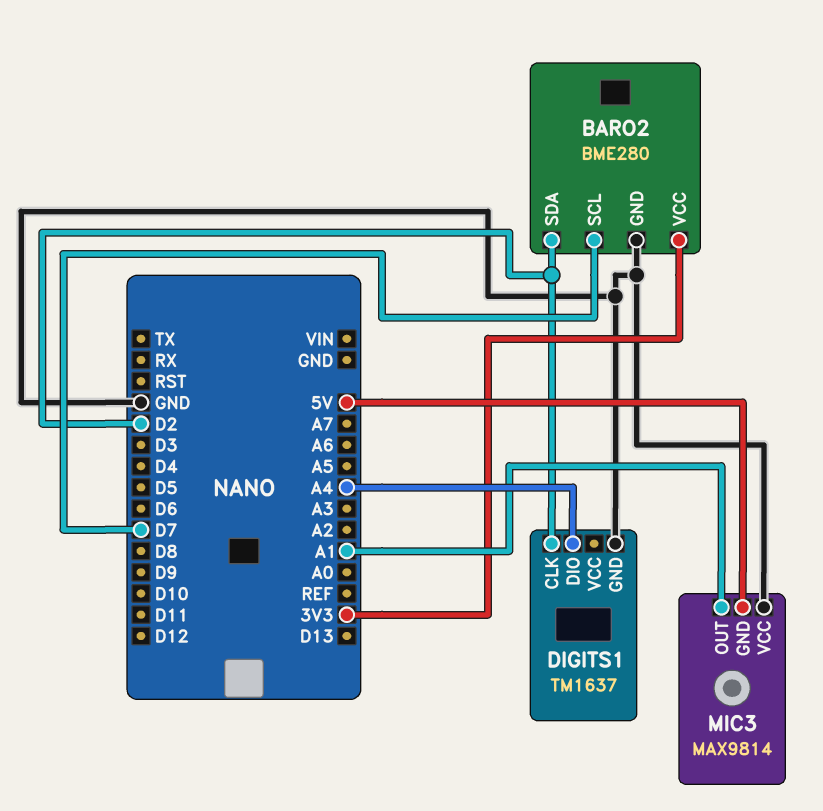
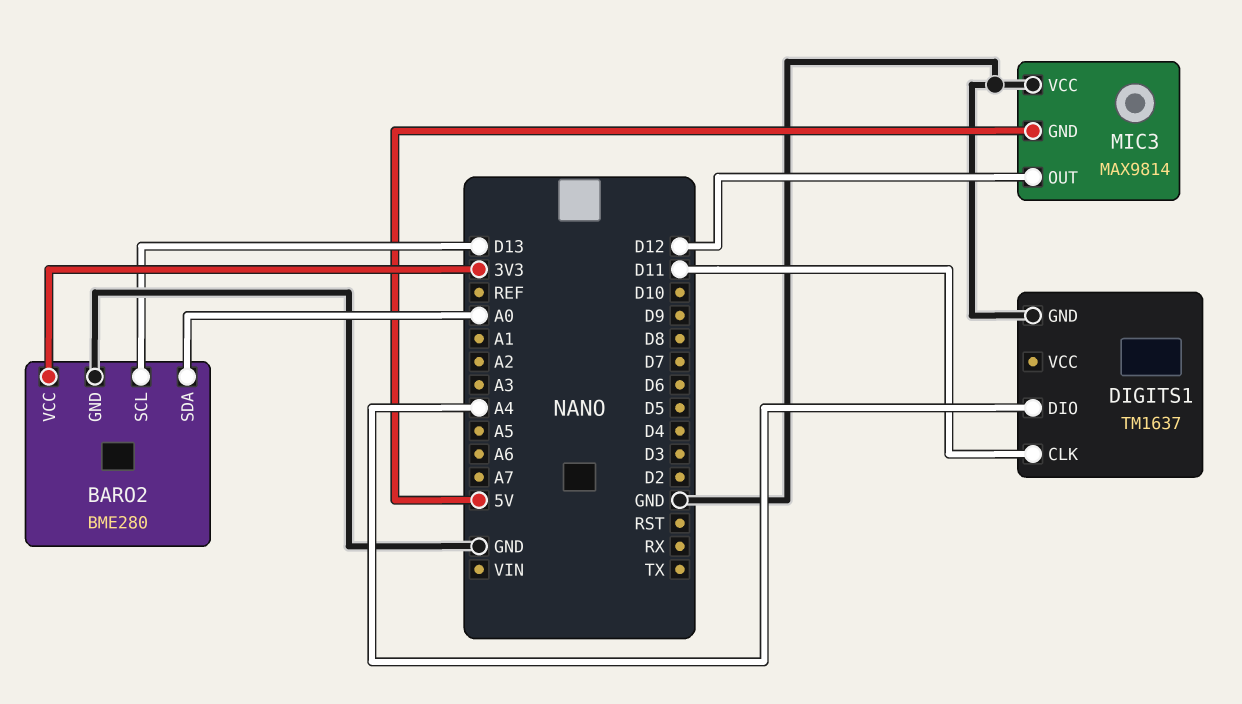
BARO2 pin SCL: D7 -> D13
BARO2 pin SDA: D2 -> A0
DIGITS1 pin CLK: D2 -> D11
MIC3 pin OUT: A1 -> D12

